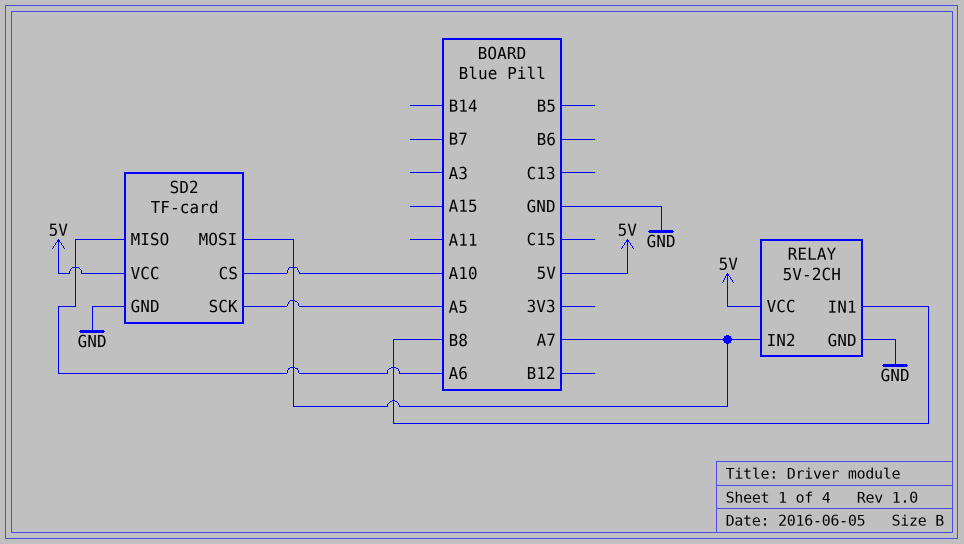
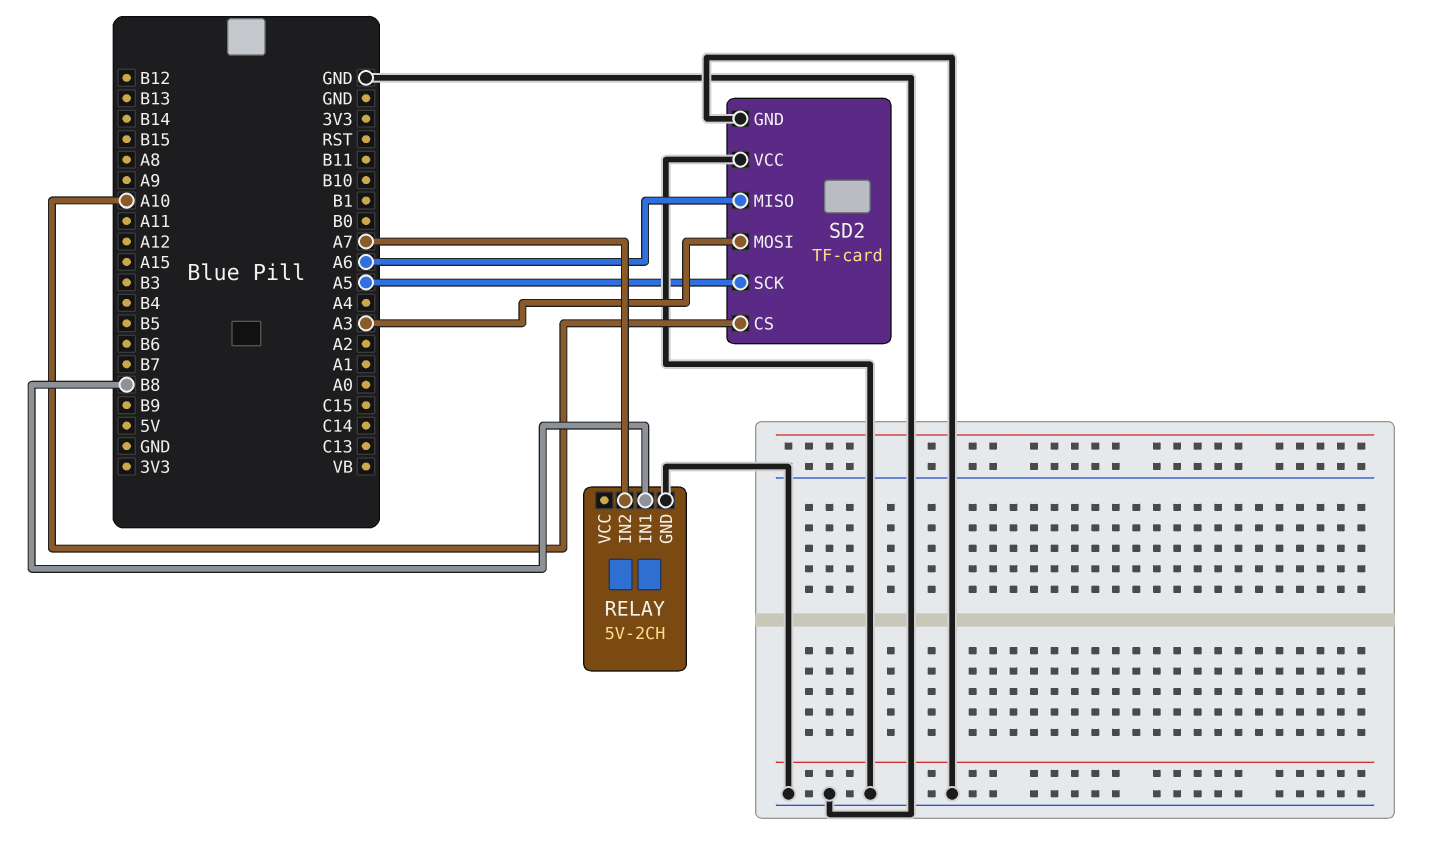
RELAY pin VCC: 5V -> none
SD2 pin MOSI: A7 -> A3
SD2 pin VCC: 5V -> GND

